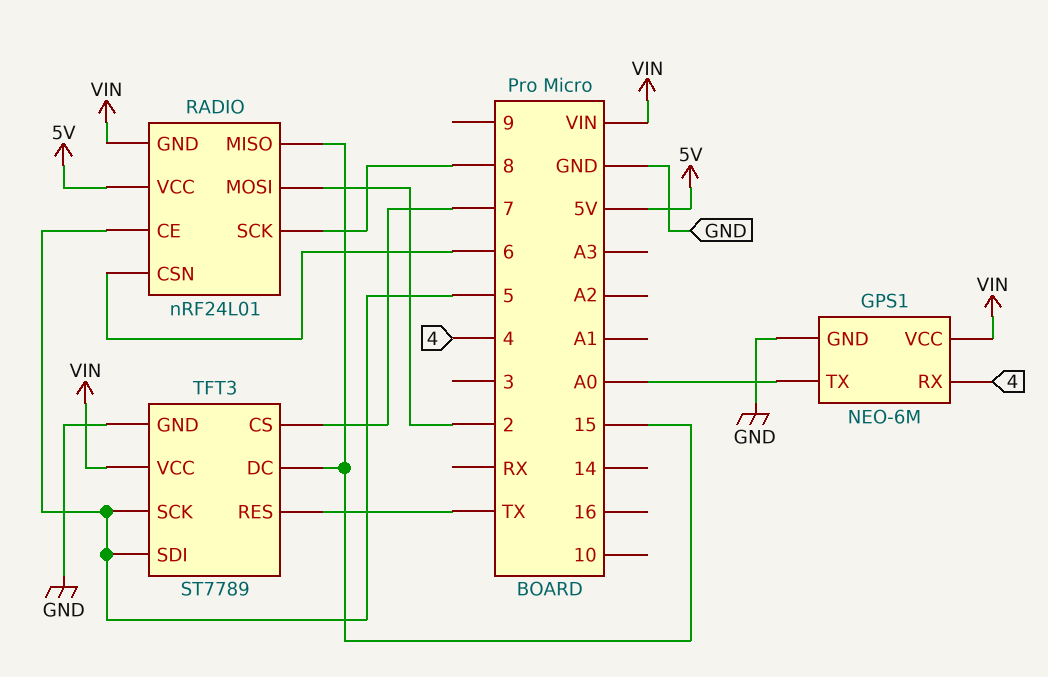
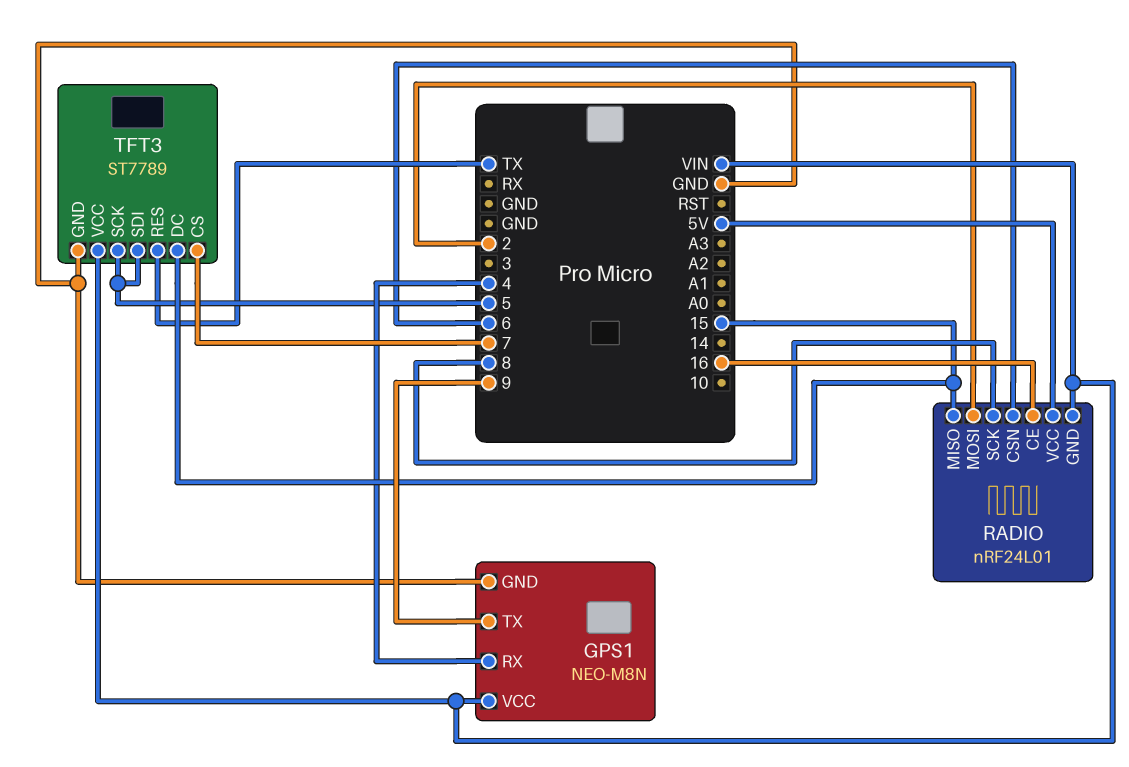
GPS1: NEO-6M -> NEO-M8N
GPS1 pin TX: A0 -> 9
RADIO pin CE: 5 -> 16

